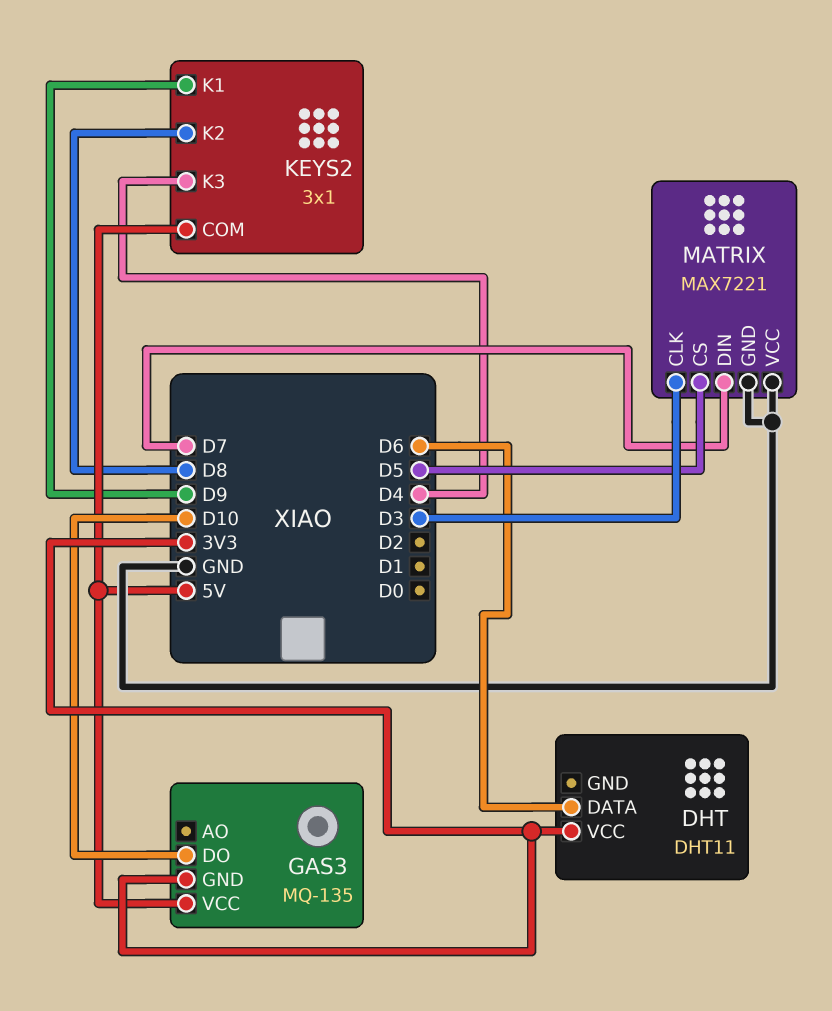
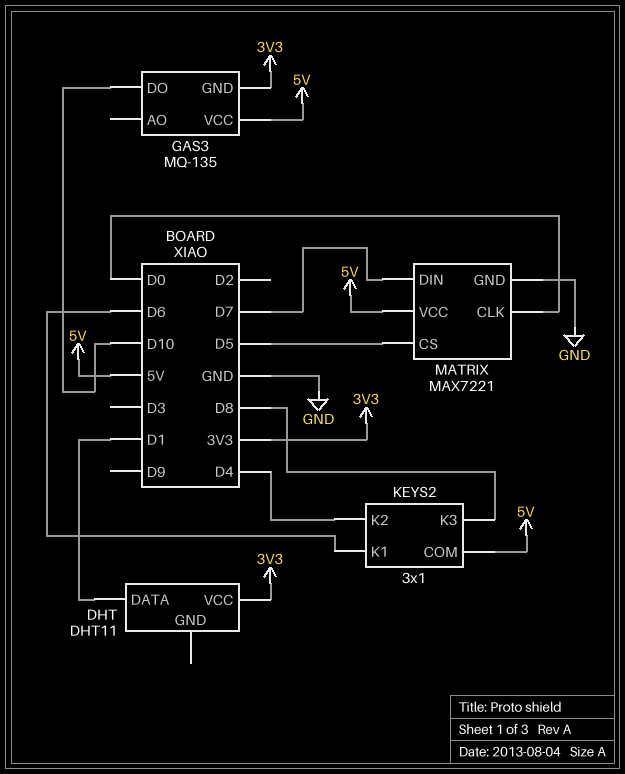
DHT pin DATA: D6 -> D1
KEYS2 pin K1: D9 -> D6
KEYS2 pin K2: D8 -> D4
KEYS2 pin K3: D4 -> D8
MATRIX pin CLK: D3 -> D0
MATRIX pin VCC: GND -> 5V

